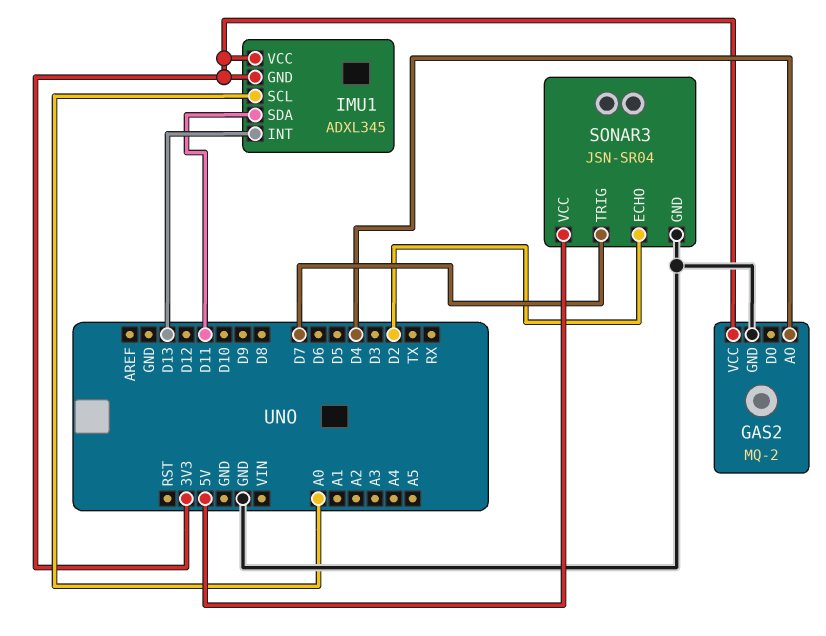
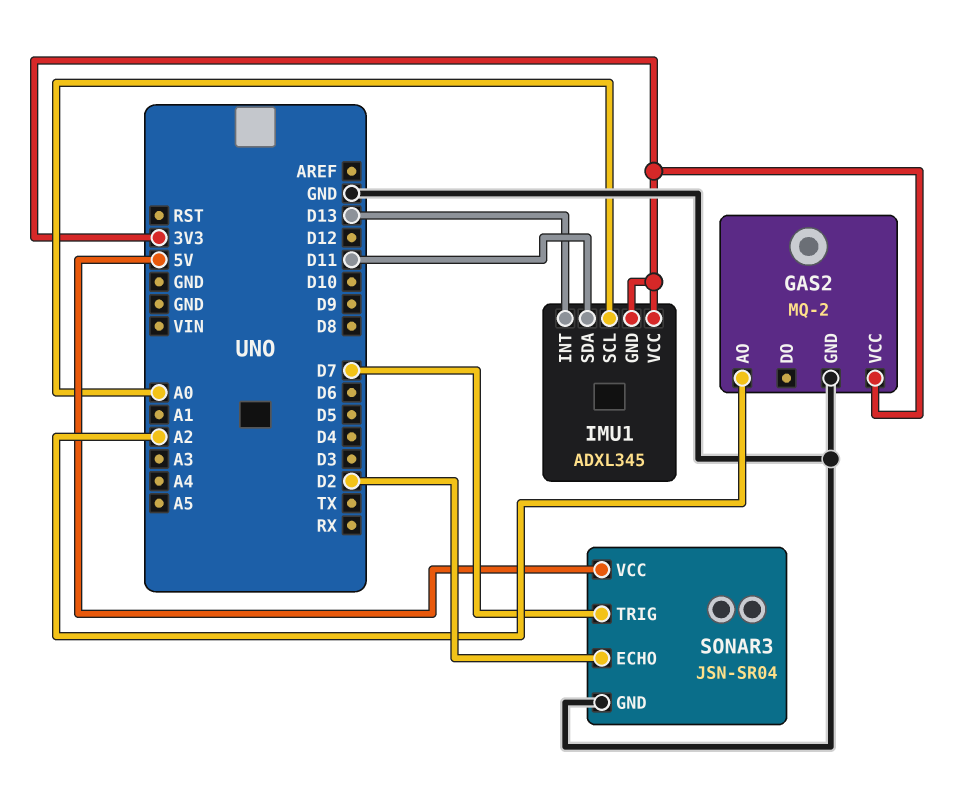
GAS2 pin AO: D4 -> A2

